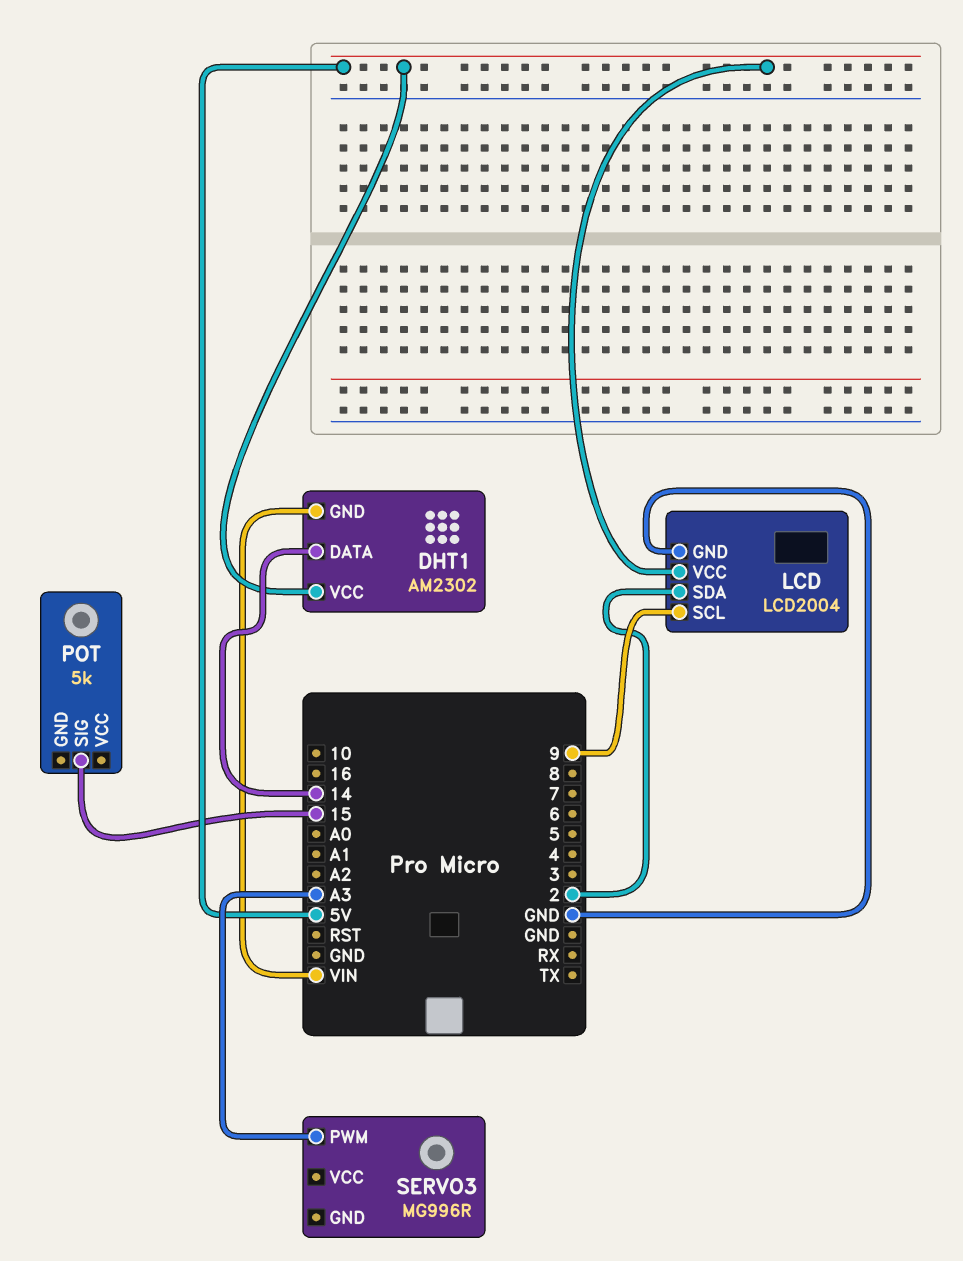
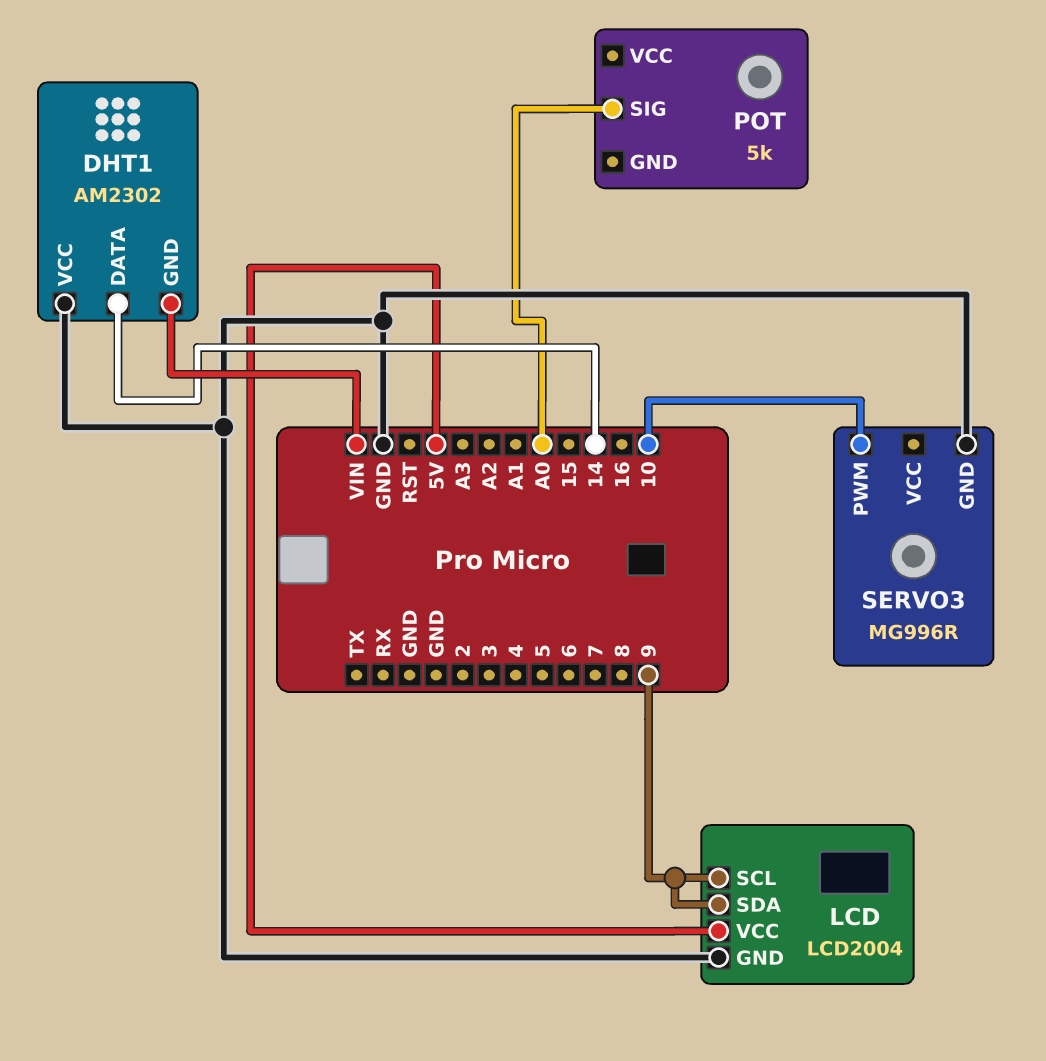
DHT1 pin VCC: 5V -> GND
LCD pin SDA: 2 -> 9
POT pin SIG: 15 -> A0
SERVO3 pin GND: none -> GND
SERVO3 pin PWM: A3 -> 10

